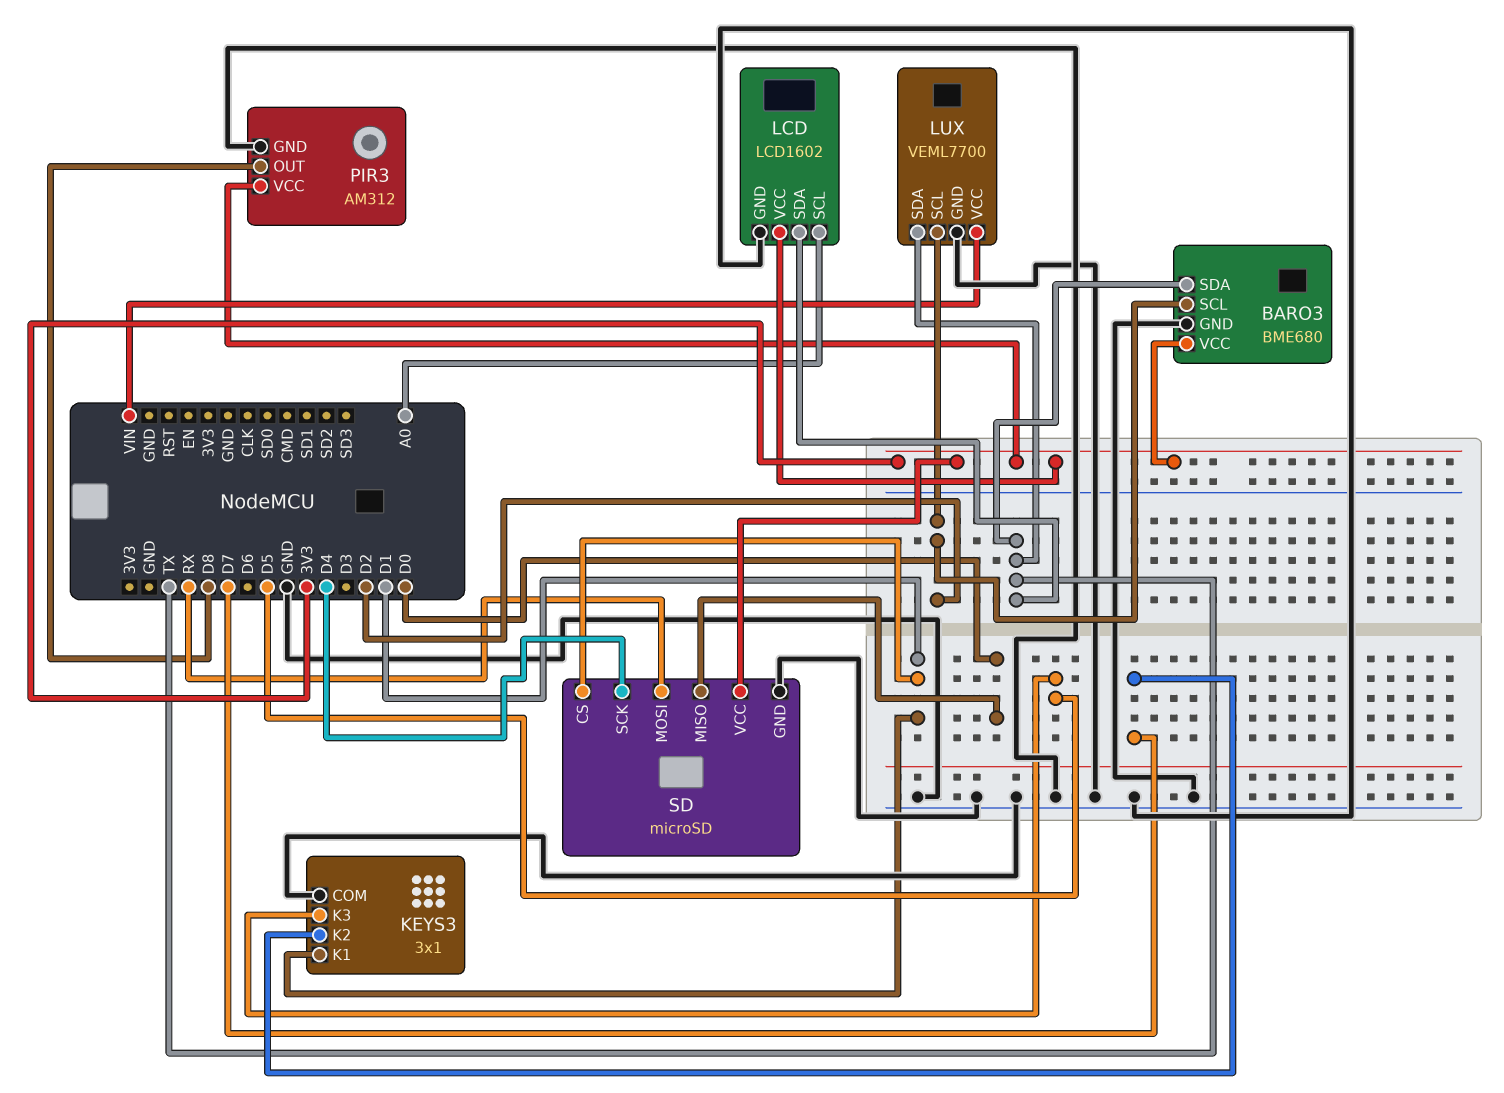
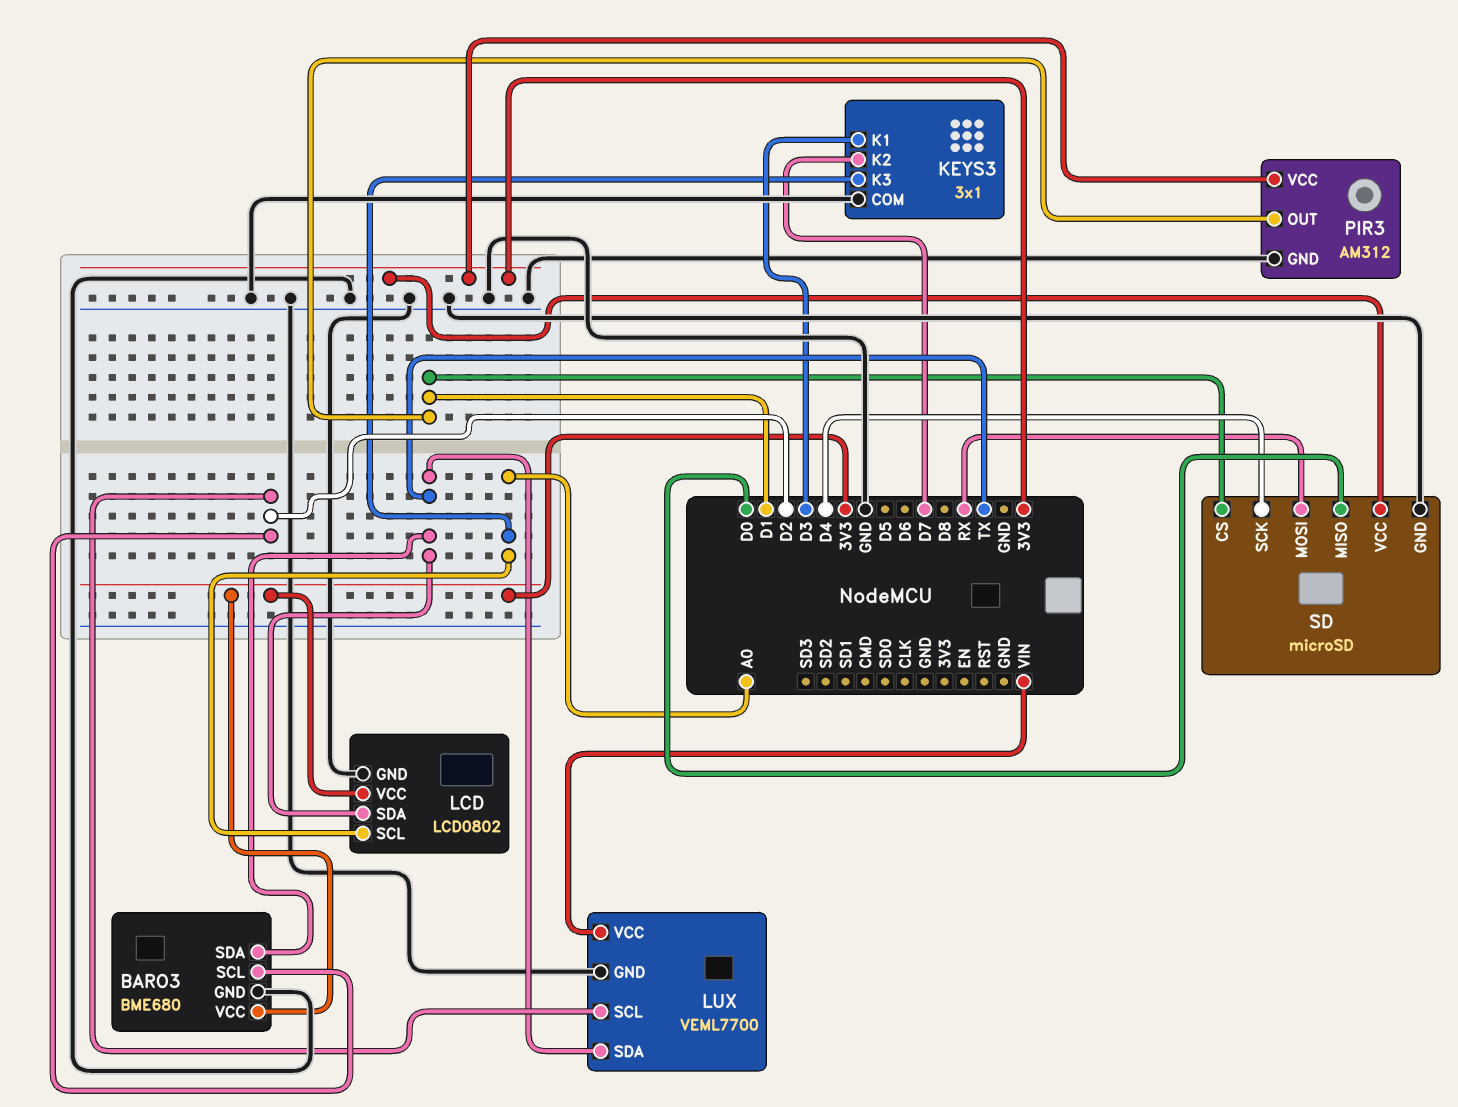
KEYS3 pin K1: D1 -> D3
KEYS3 pin K3: D5 -> A0
LCD: LCD1602 -> LCD0802
PIR3 pin OUT: D8 -> D1

